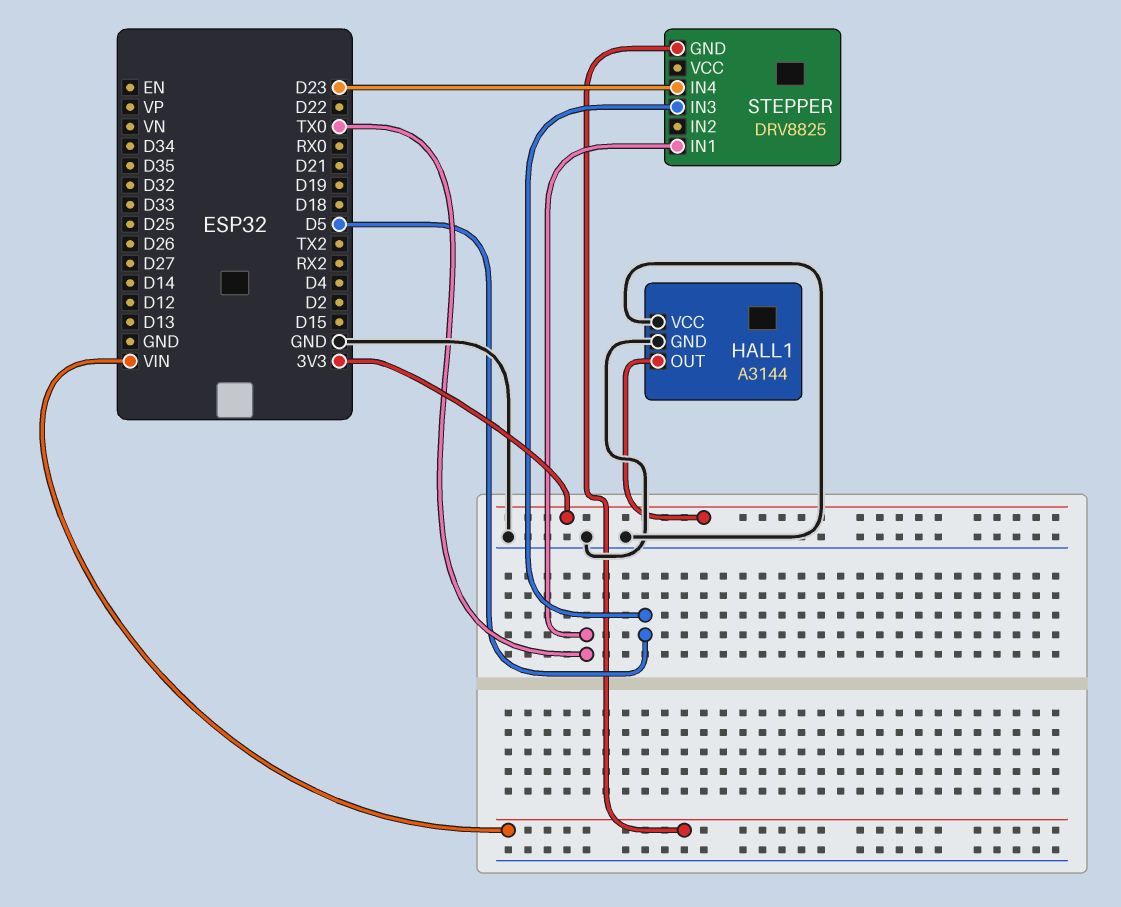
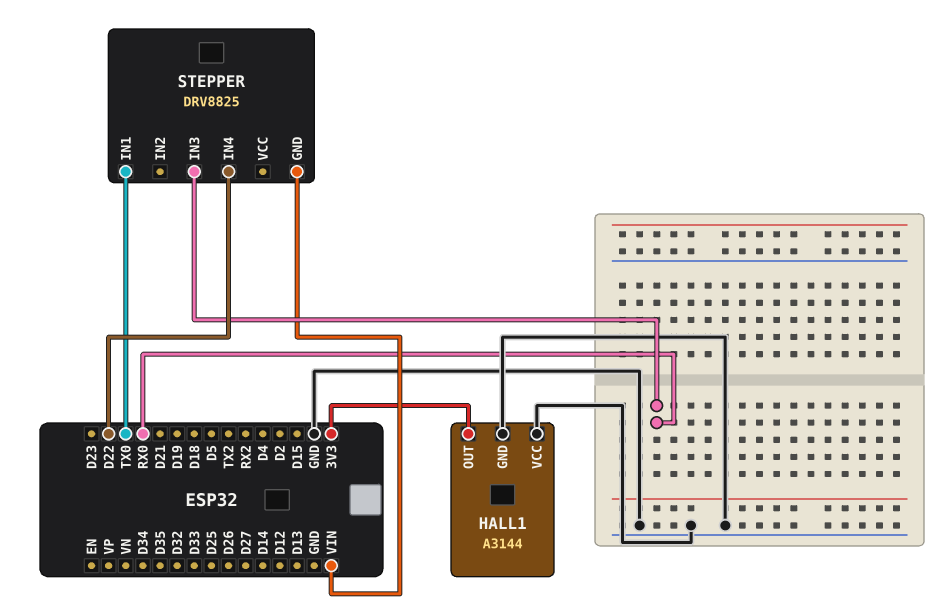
STEPPER pin IN3: D5 -> RX0
STEPPER pin IN4: D23 -> D22

